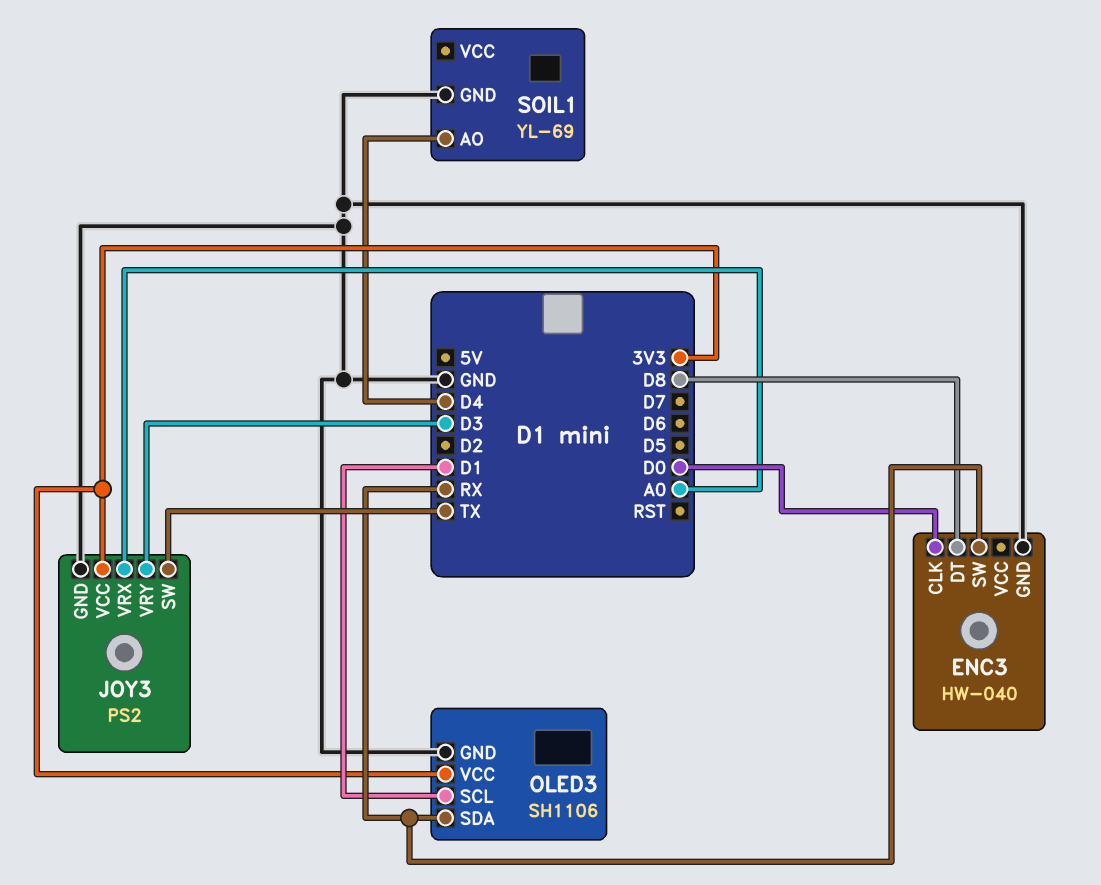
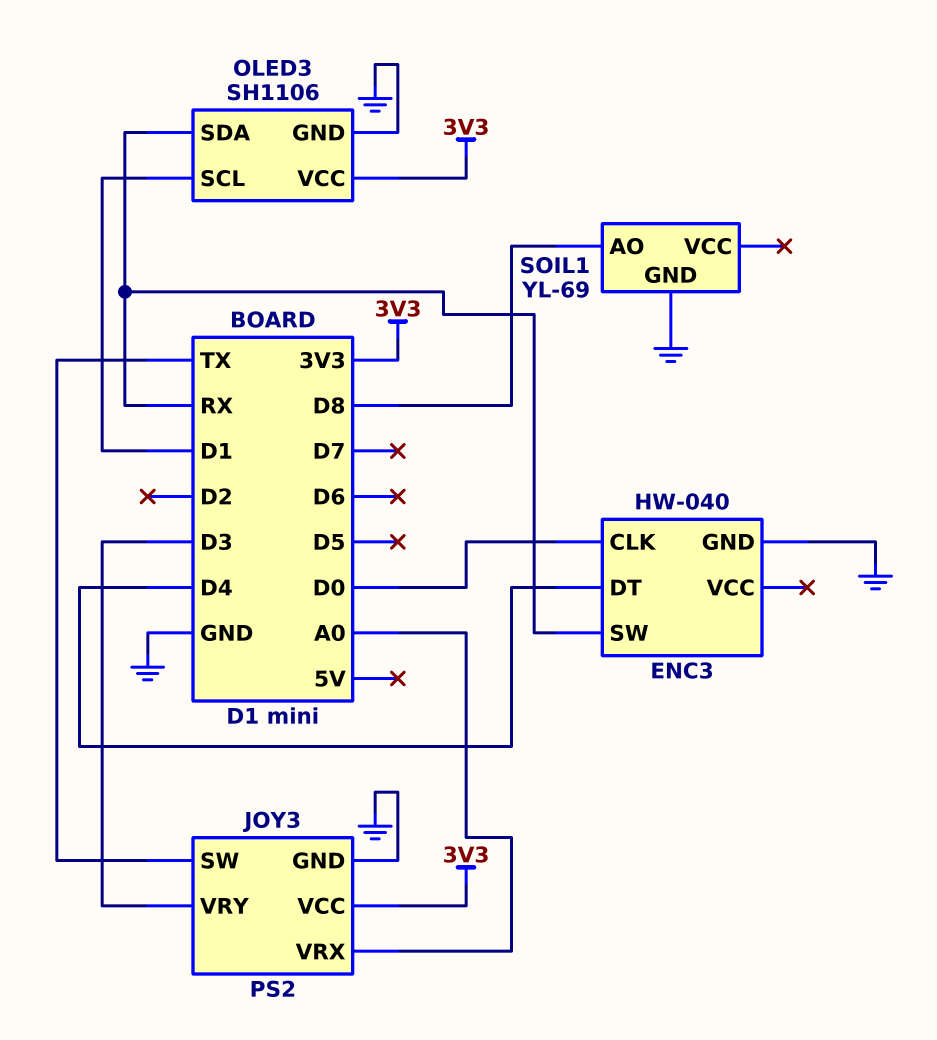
ENC3 pin DT: D8 -> D4
SOIL1 pin AO: D4 -> D8

